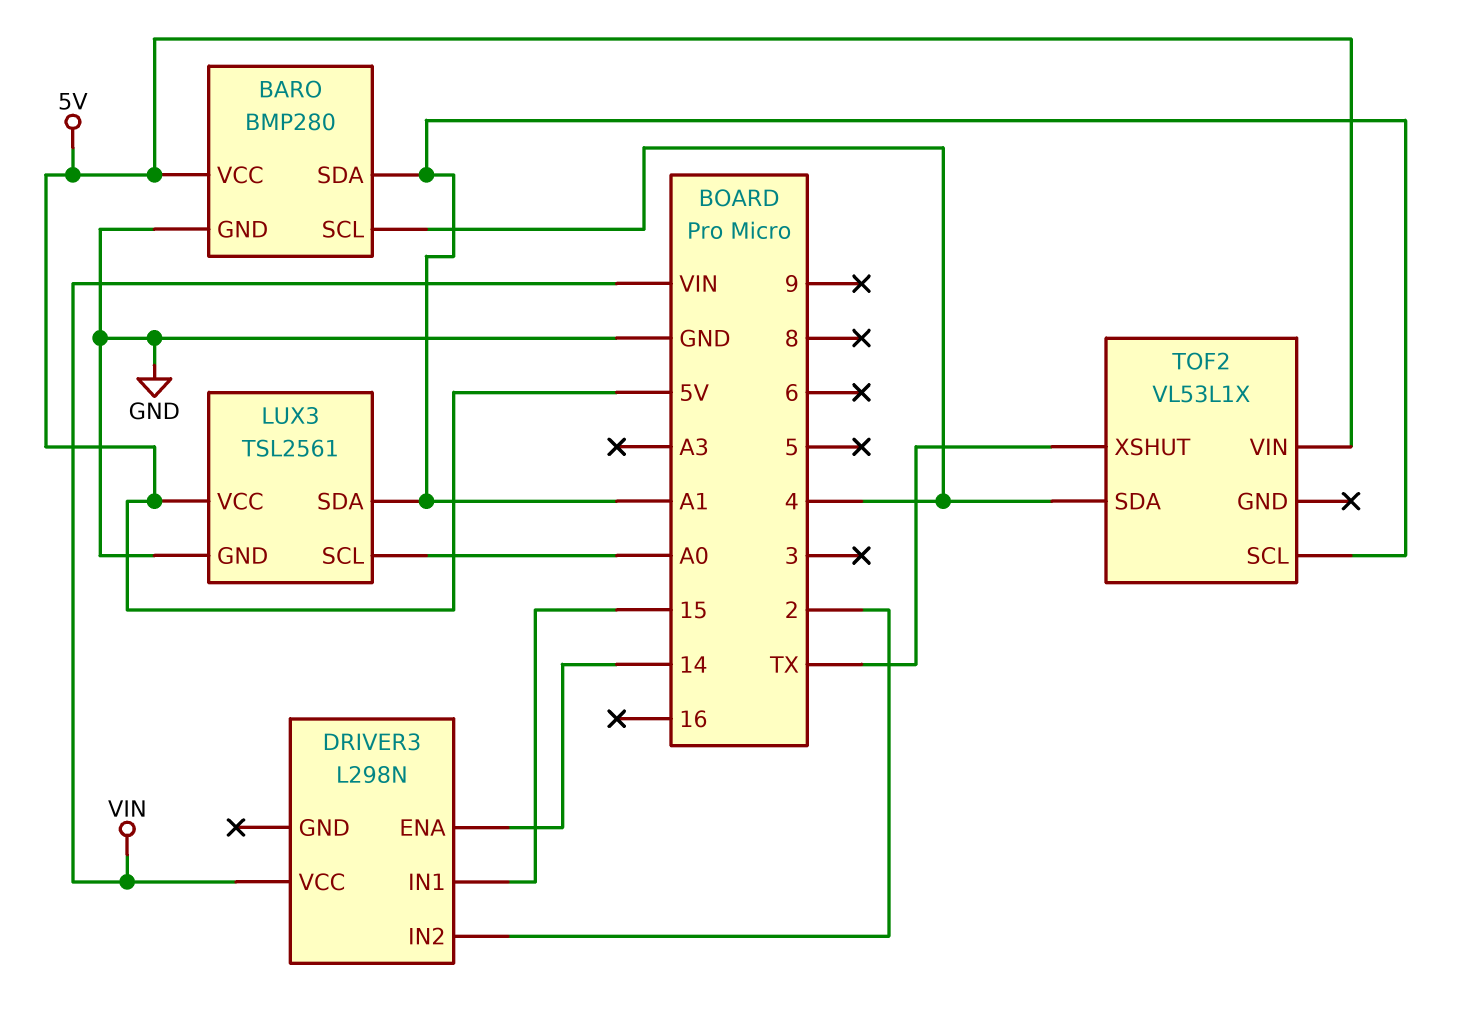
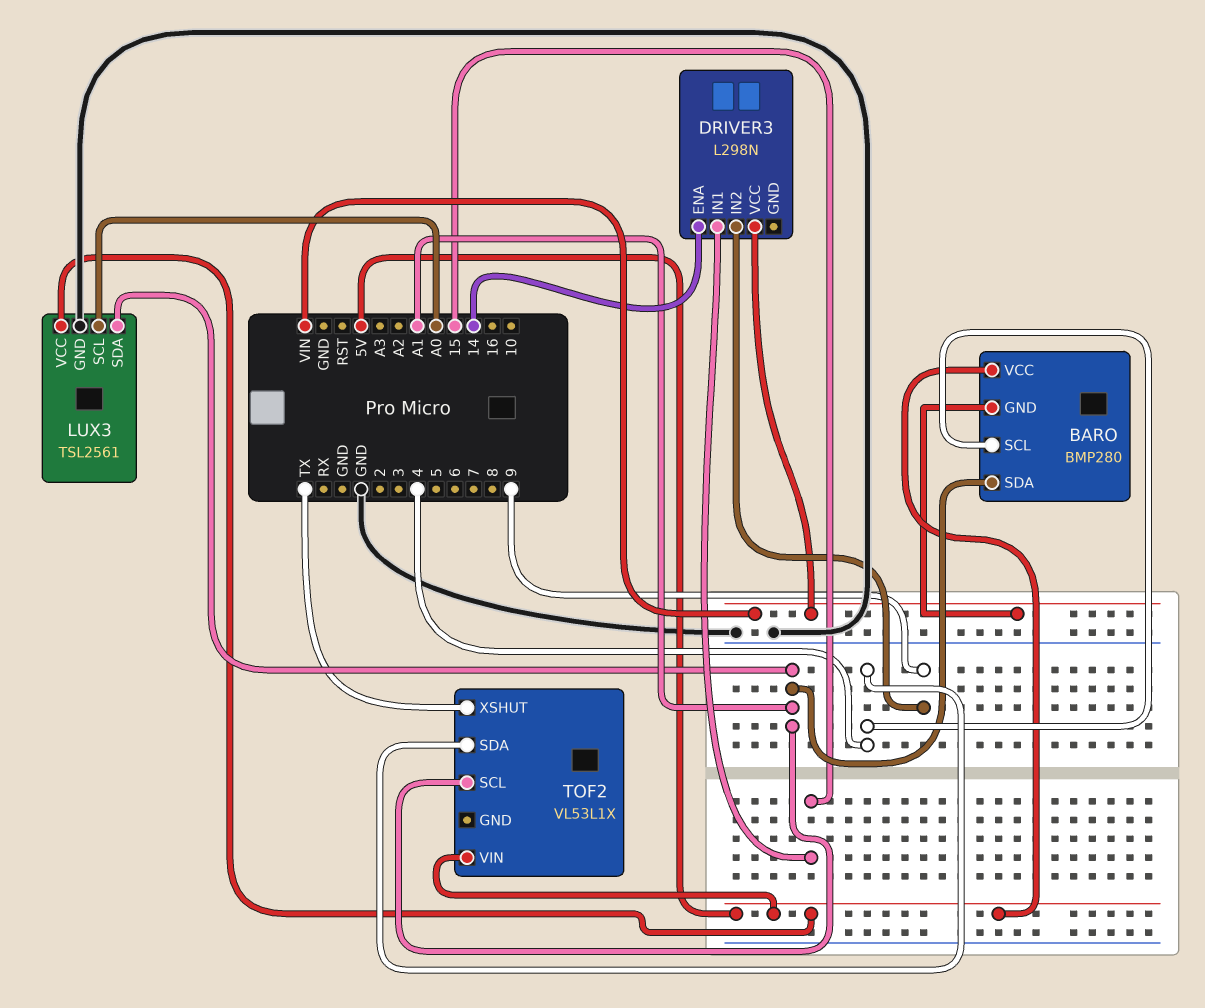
BARO pin GND: GND -> VIN
DRIVER3 pin IN2: 2 -> 9

